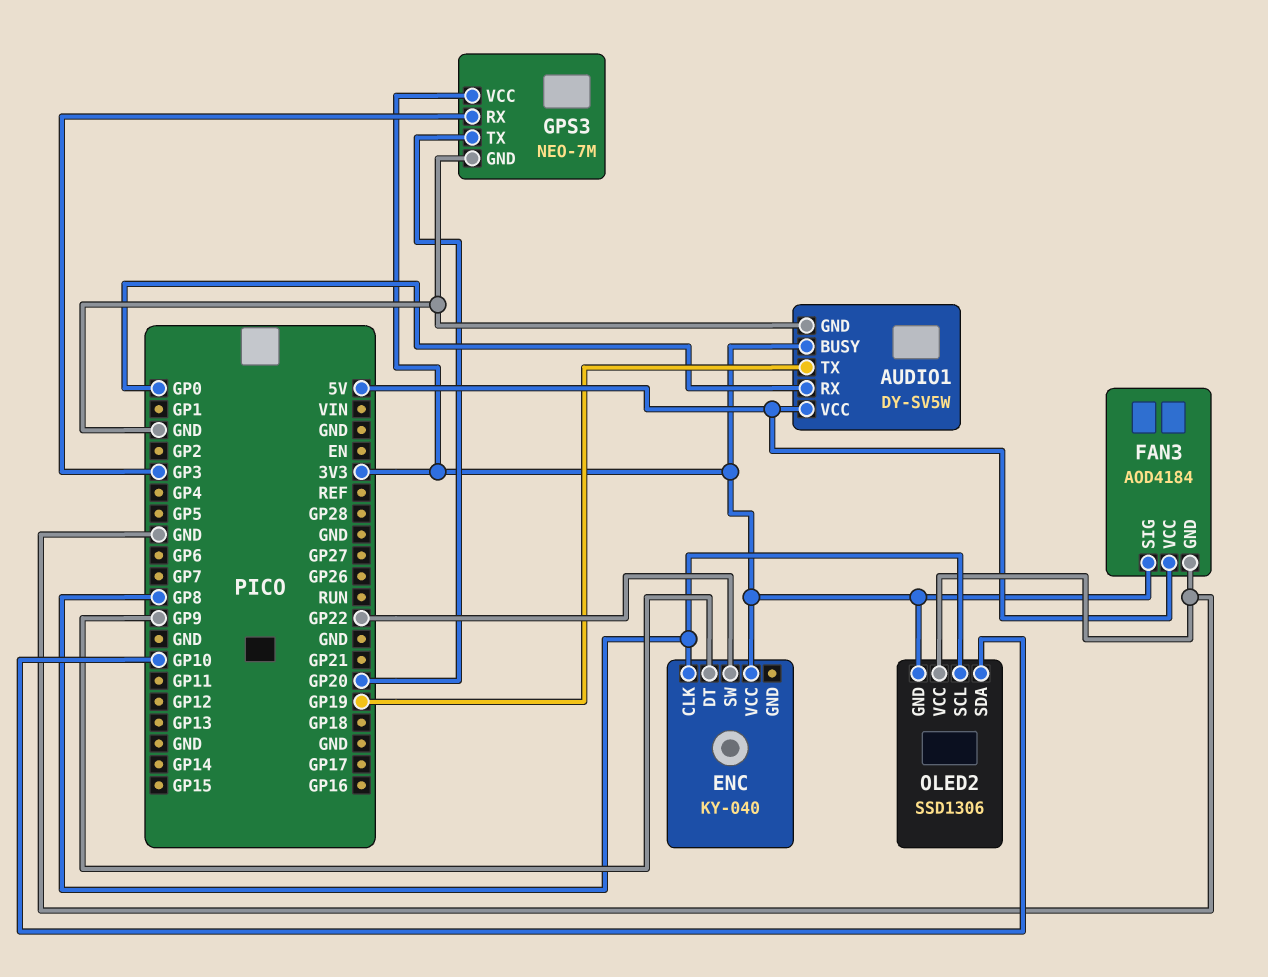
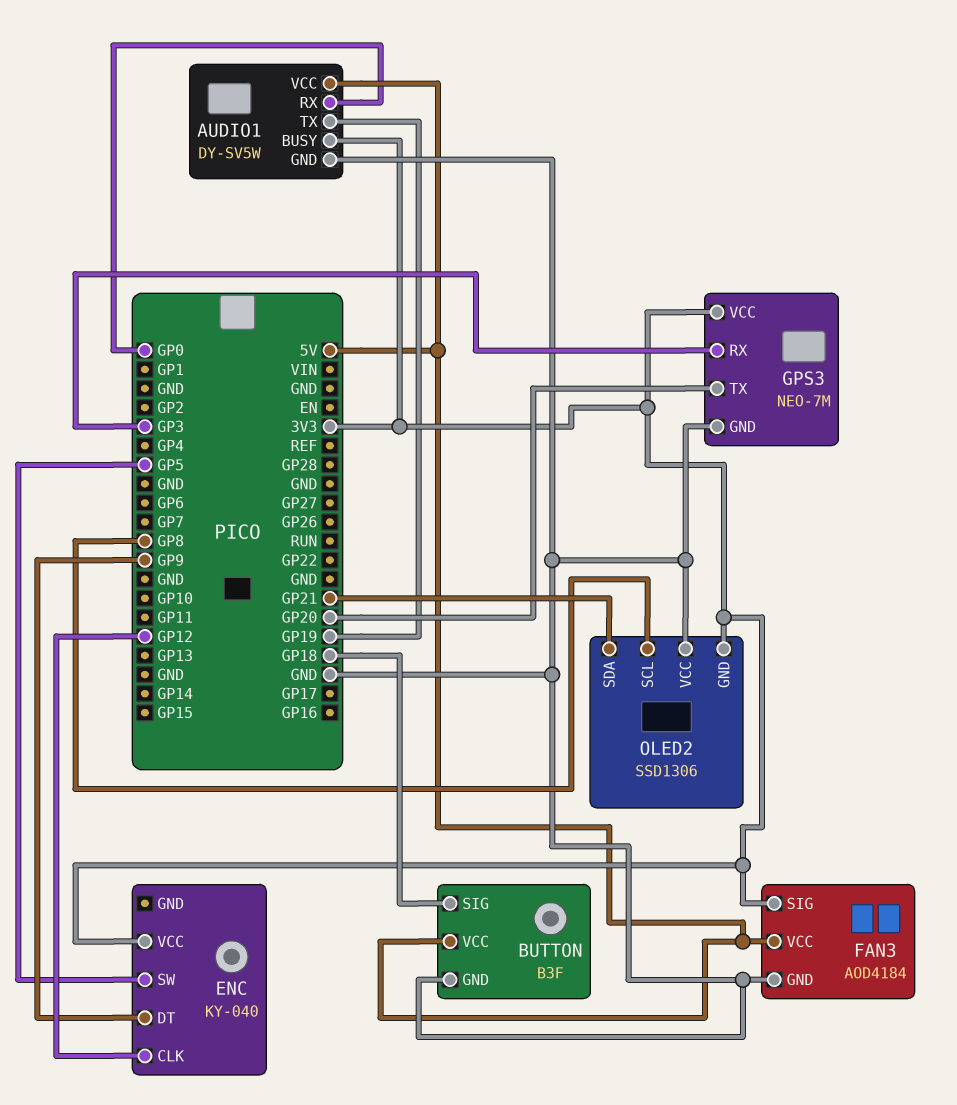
BUTTON: none -> B3F
BUTTON pin GND: none -> GND
BUTTON pin SIG: none -> GP18
BUTTON pin VCC: none -> 5V
ENC pin CLK: GP8 -> GP12
ENC pin SW: GP22 -> GP5
OLED2 pin SDA: GP10 -> GP21

